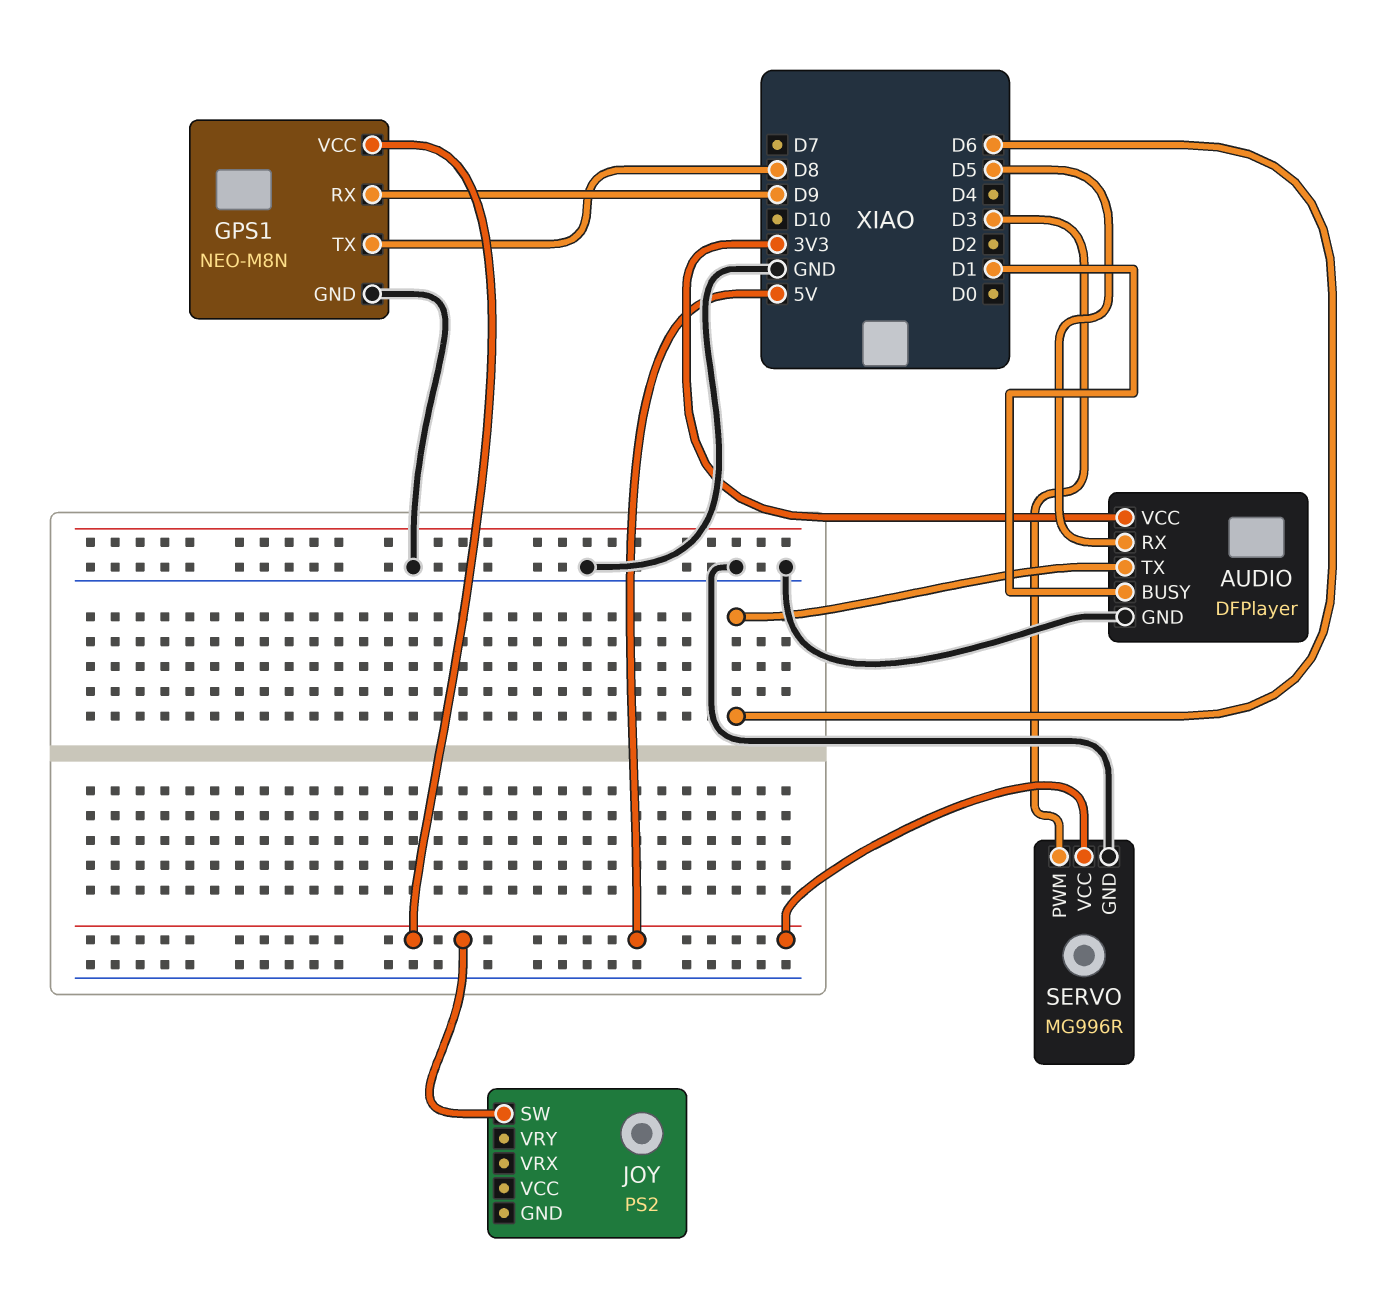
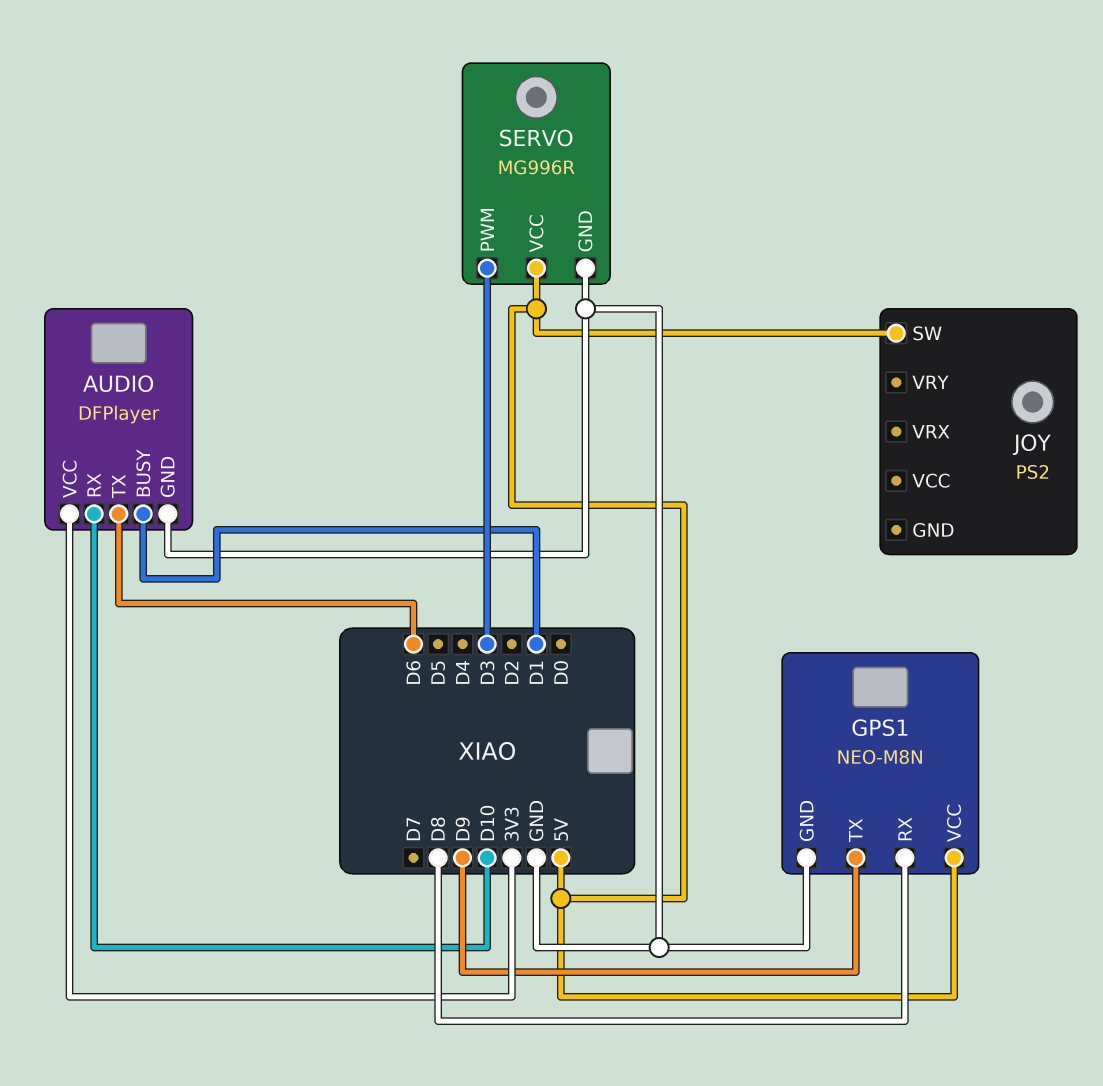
AUDIO pin RX: D5 -> D10
GPS1 pin RX: D9 -> D8
GPS1 pin TX: D8 -> D9

